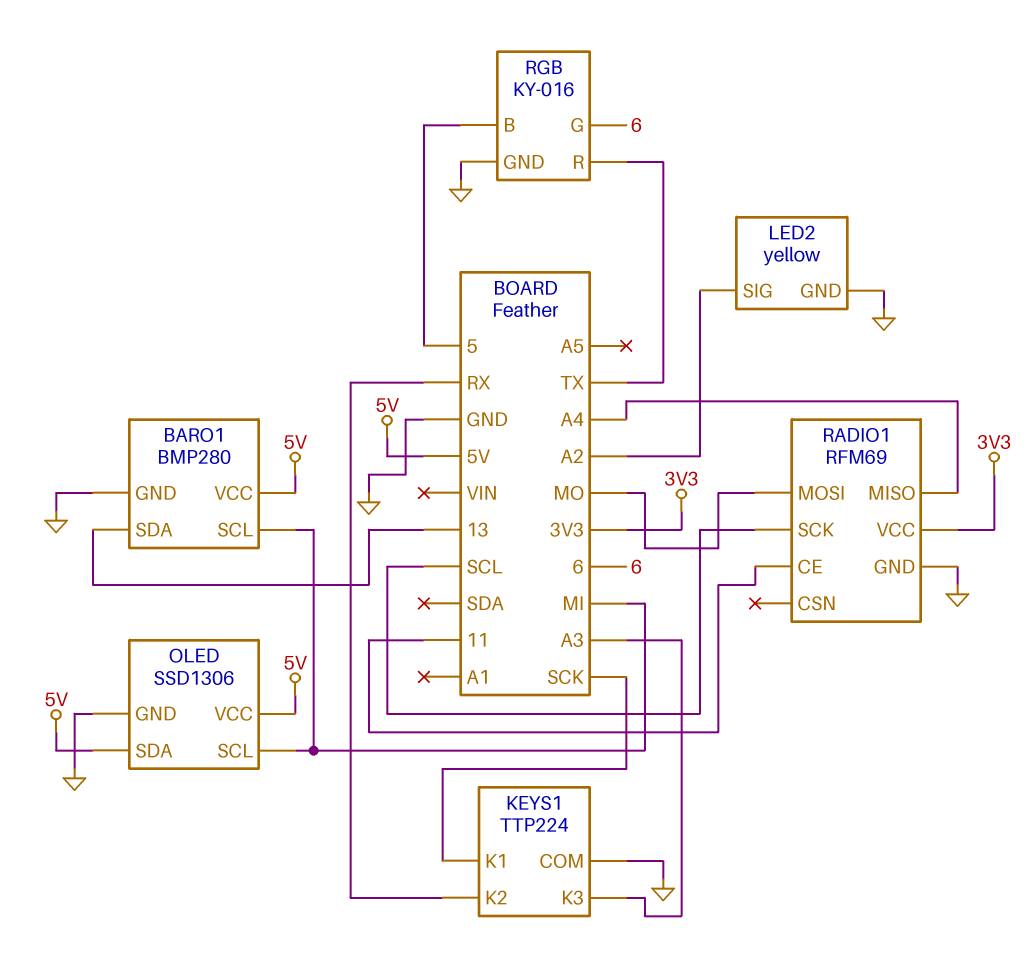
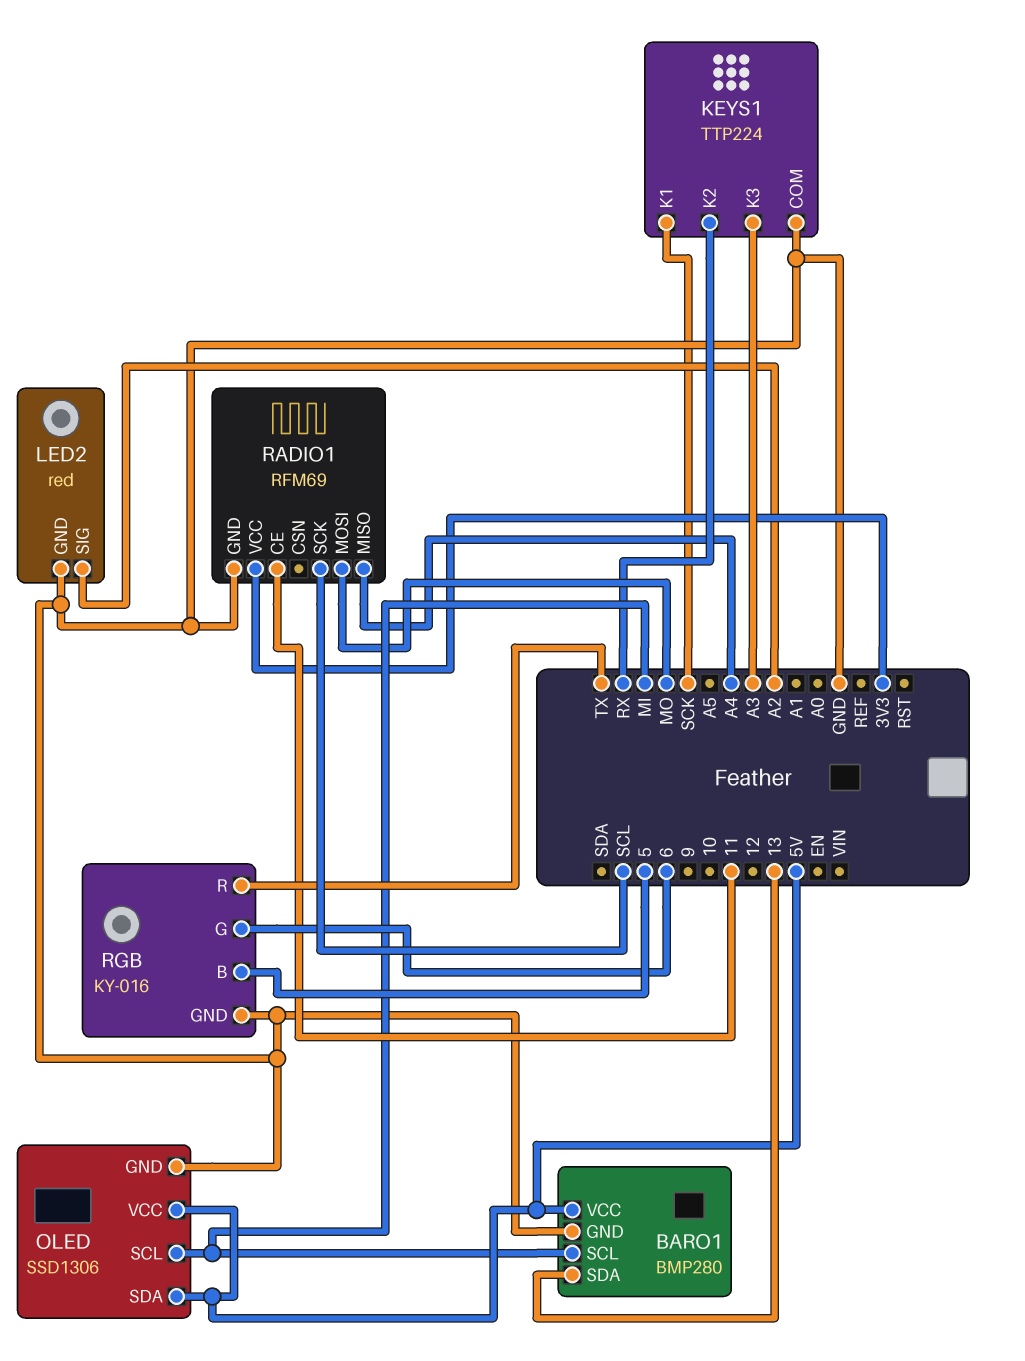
LED2: yellow -> red

